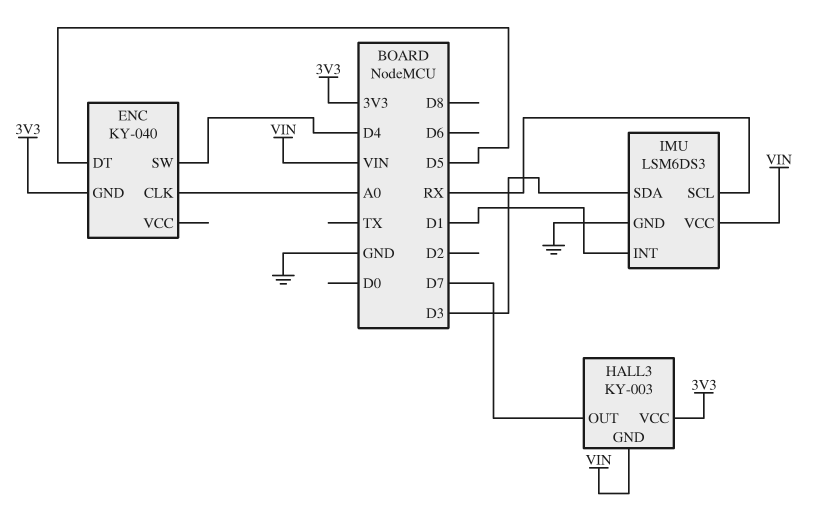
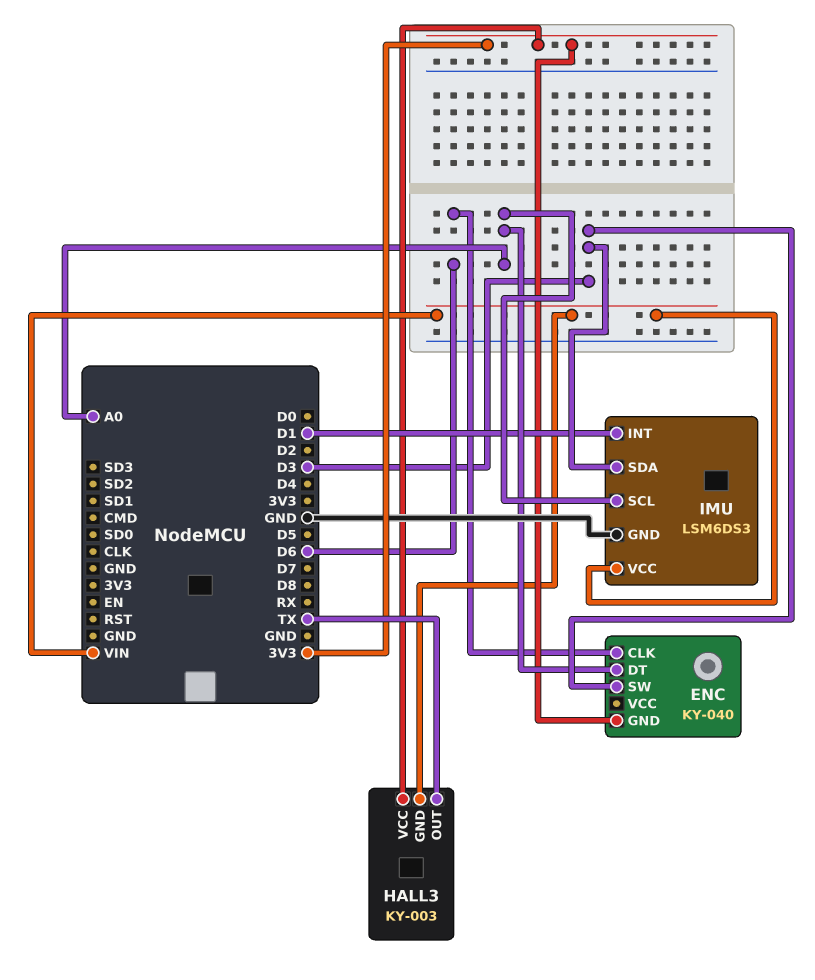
ENC pin CLK: A0 -> D6
ENC pin DT: D5 -> A0
ENC pin SW: D4 -> D3
HALL3 pin OUT: D7 -> TX
IMU pin SCL: RX -> A0

